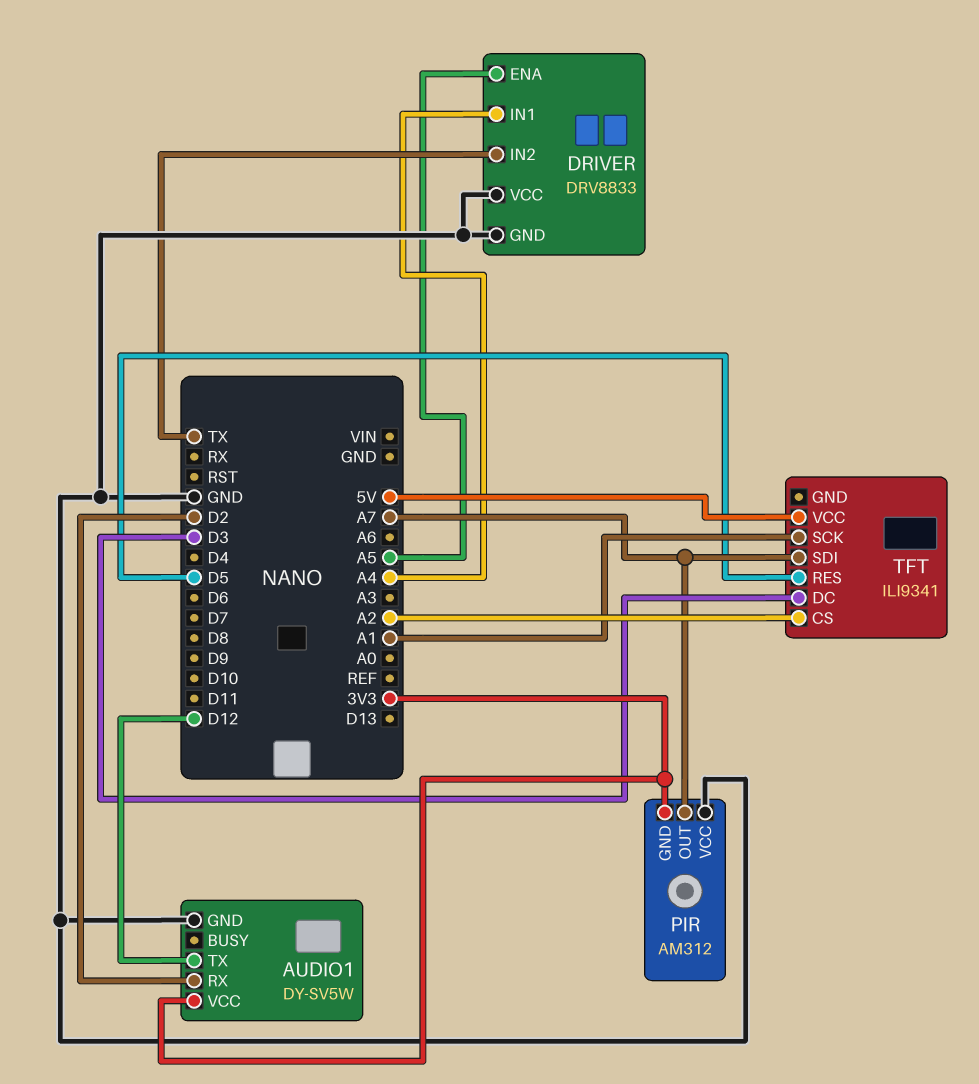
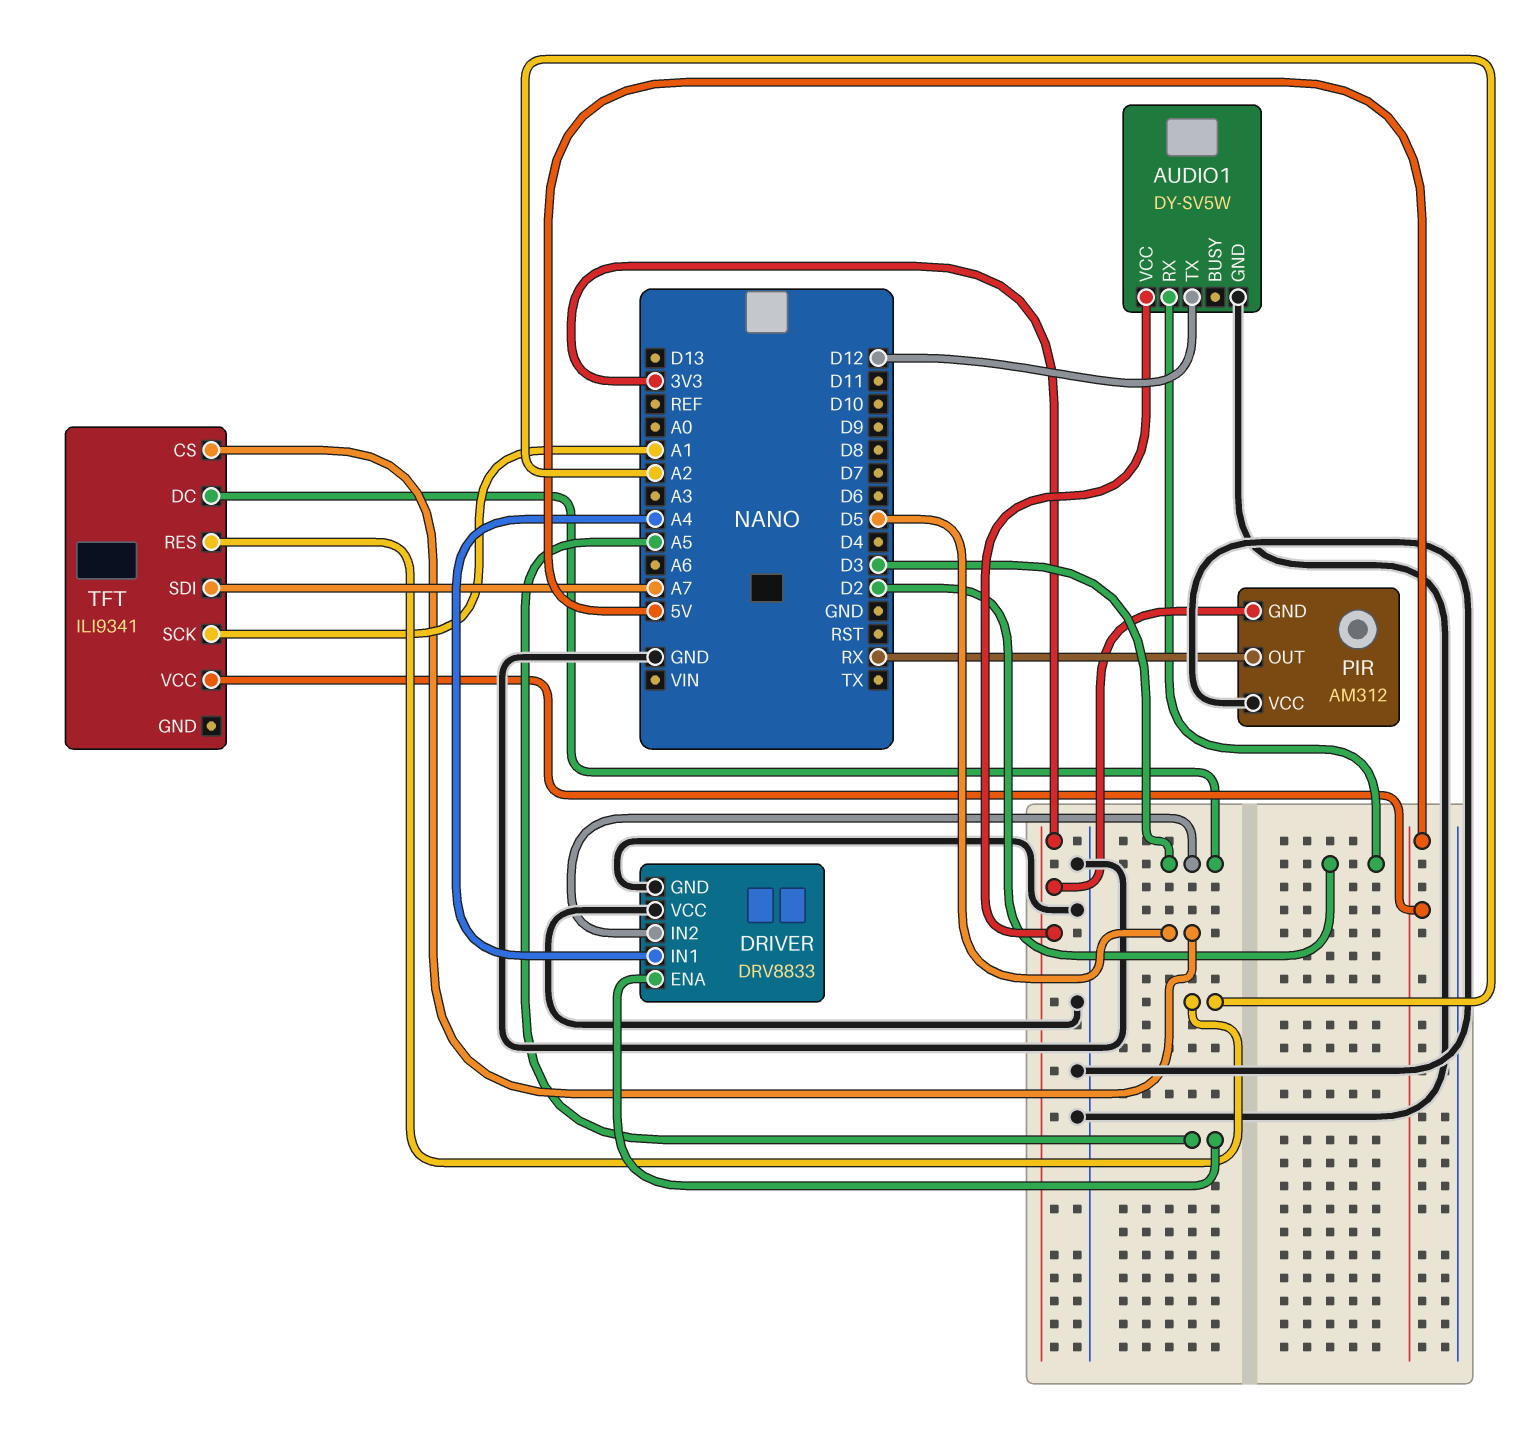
DRIVER pin IN2: TX -> D3
PIR pin OUT: A7 -> RX
TFT pin CS: A2 -> D5
TFT pin RES: D5 -> A2

